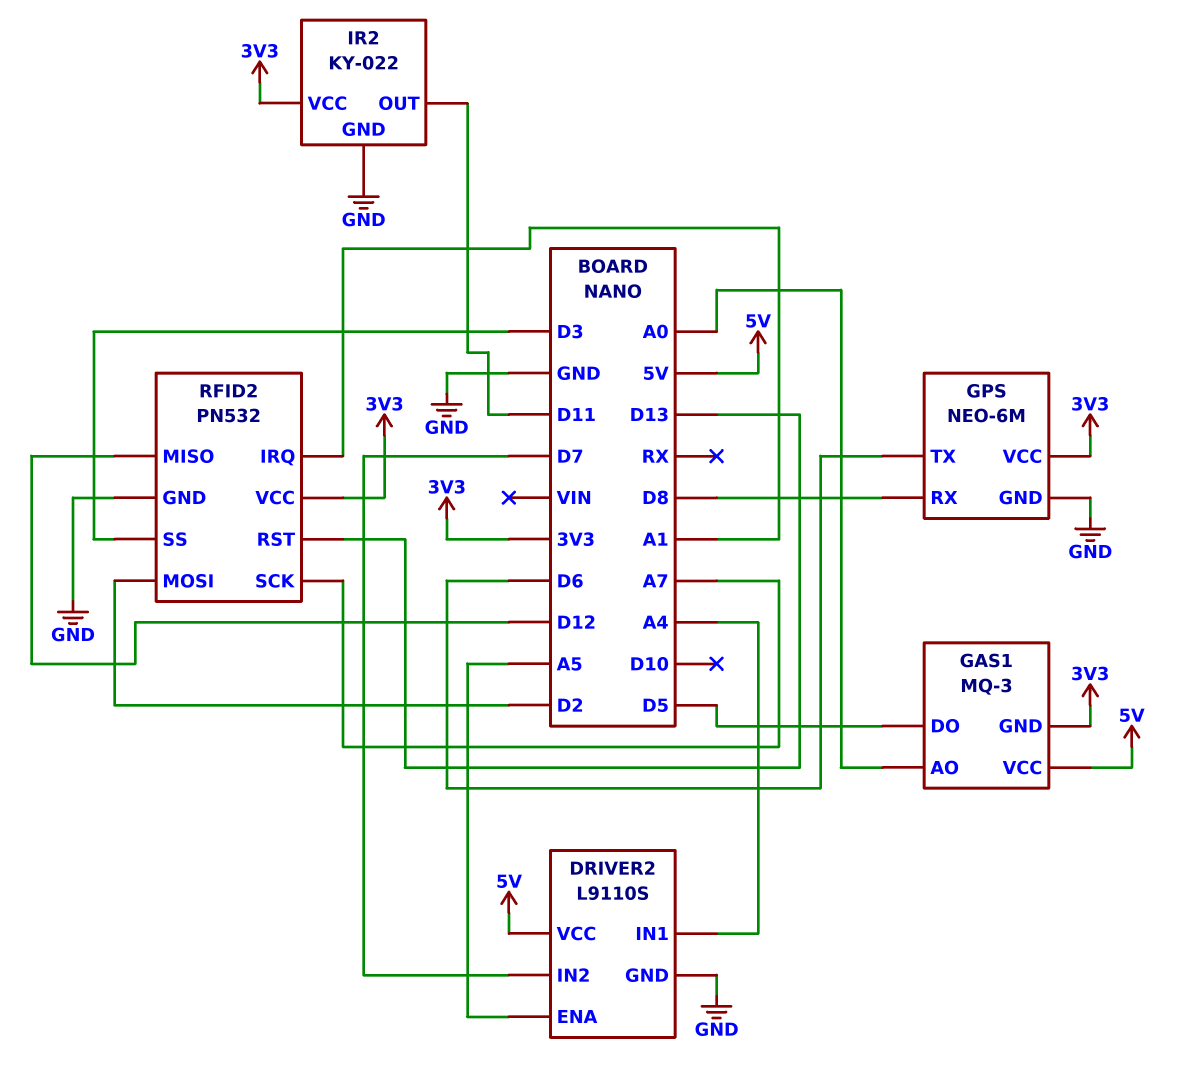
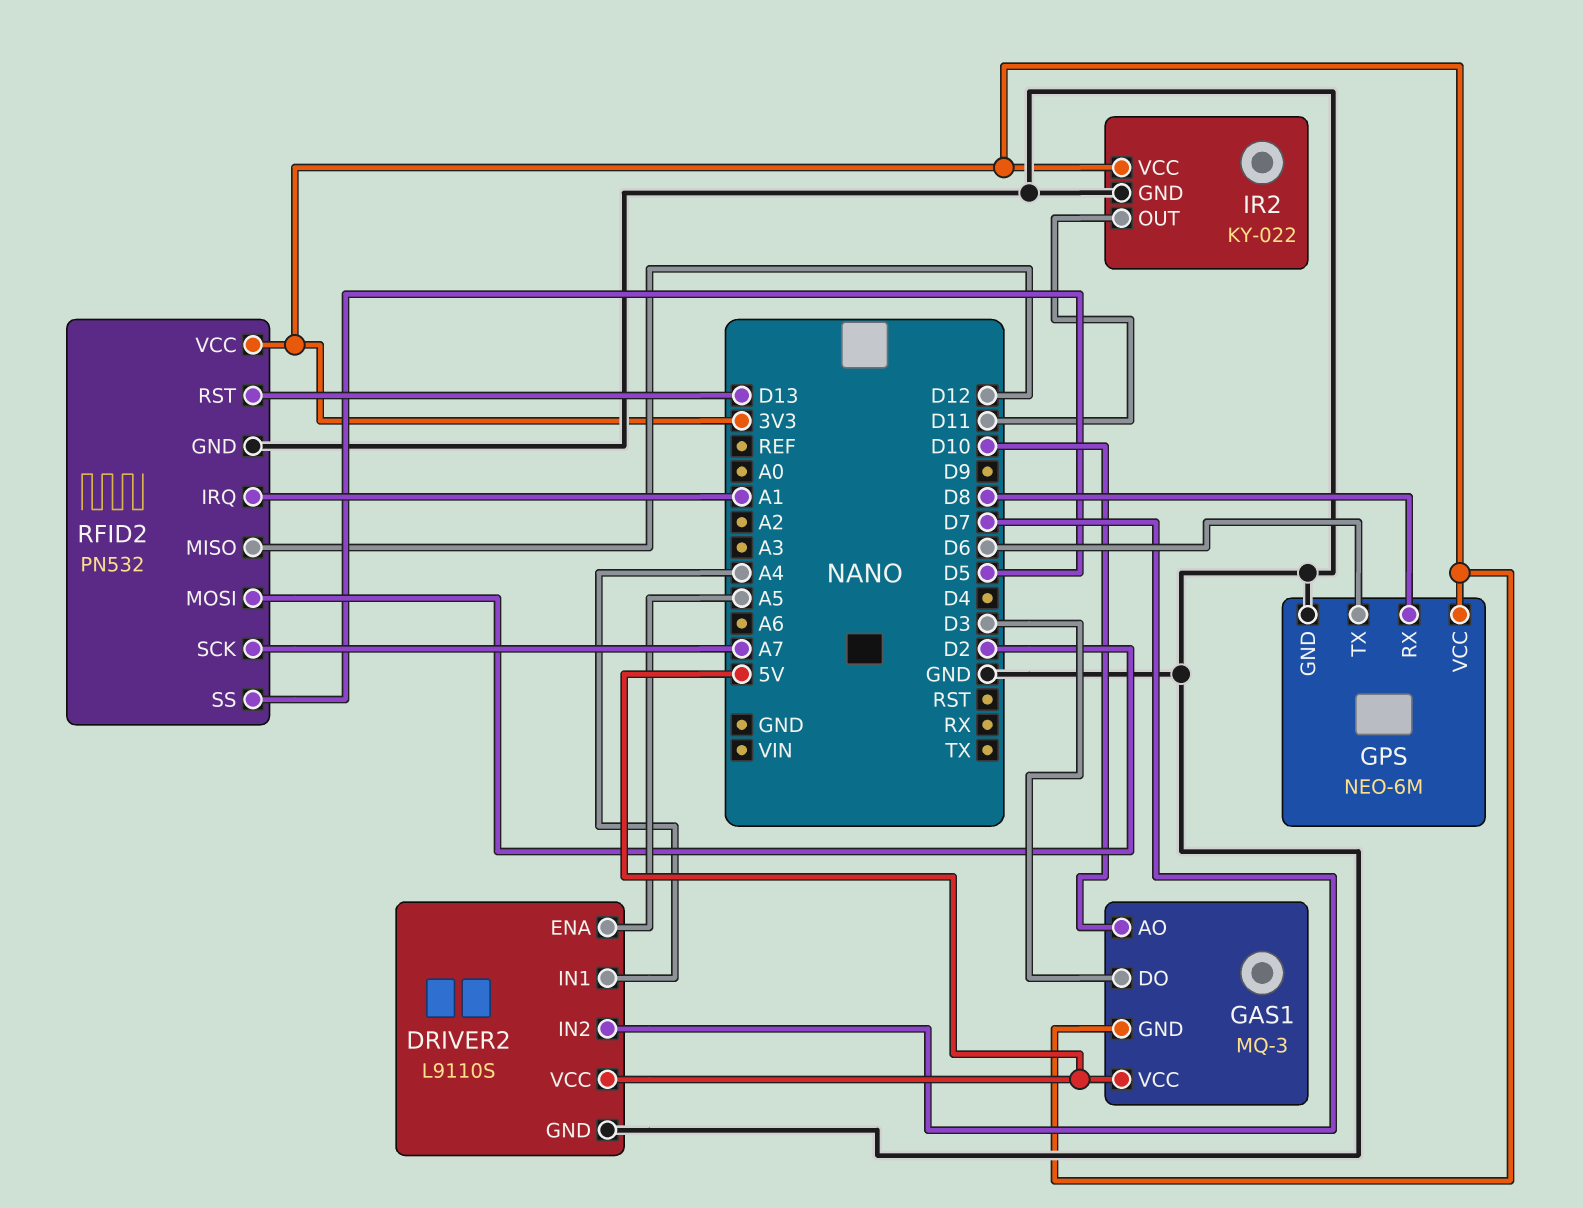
GAS1 pin AO: A0 -> D10
GAS1 pin DO: D5 -> D3
RFID2 pin SS: D3 -> D5

